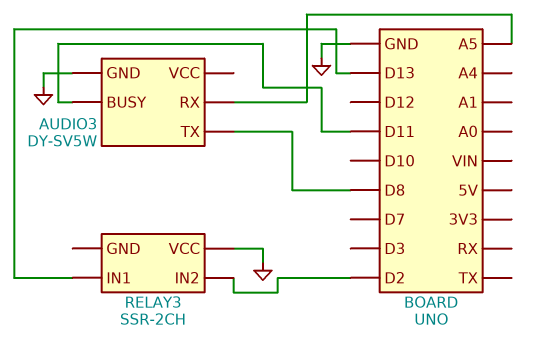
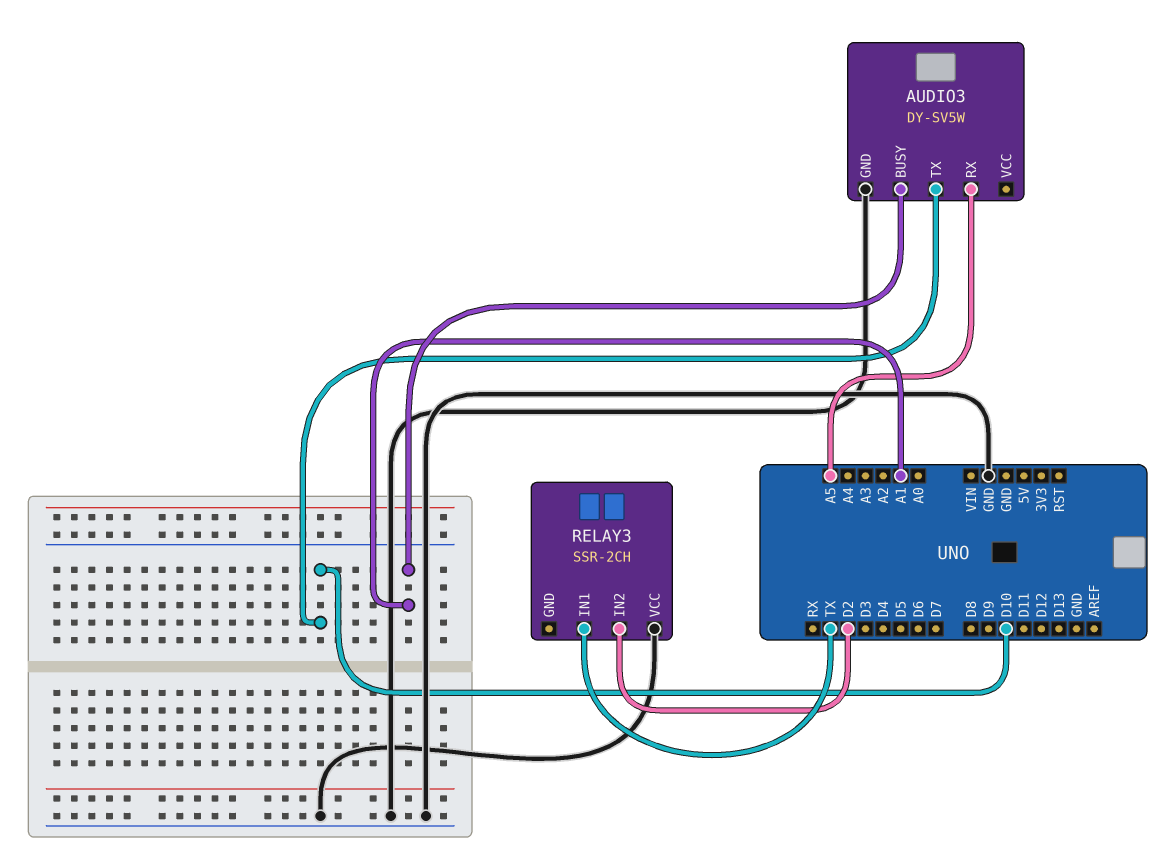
AUDIO3 pin BUSY: D11 -> A1
AUDIO3 pin TX: D8 -> D10
RELAY3 pin IN1: D13 -> TX

